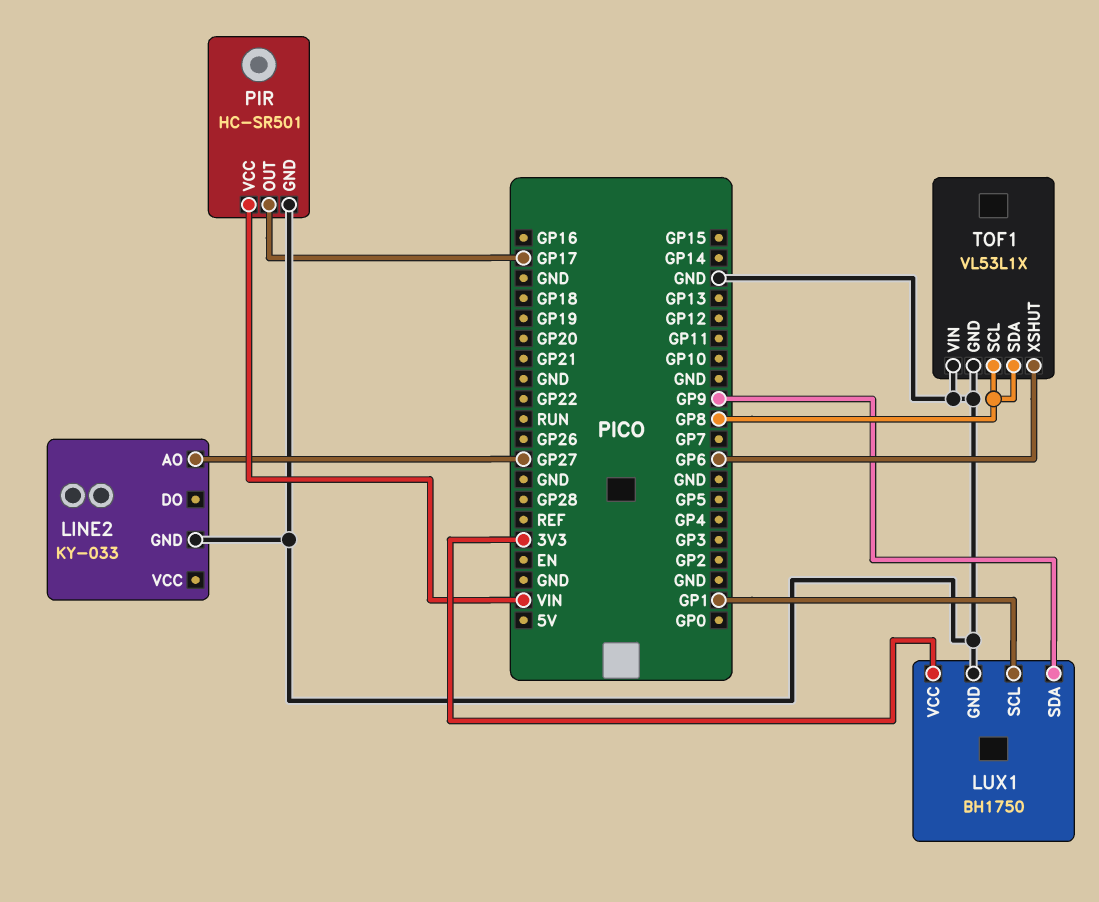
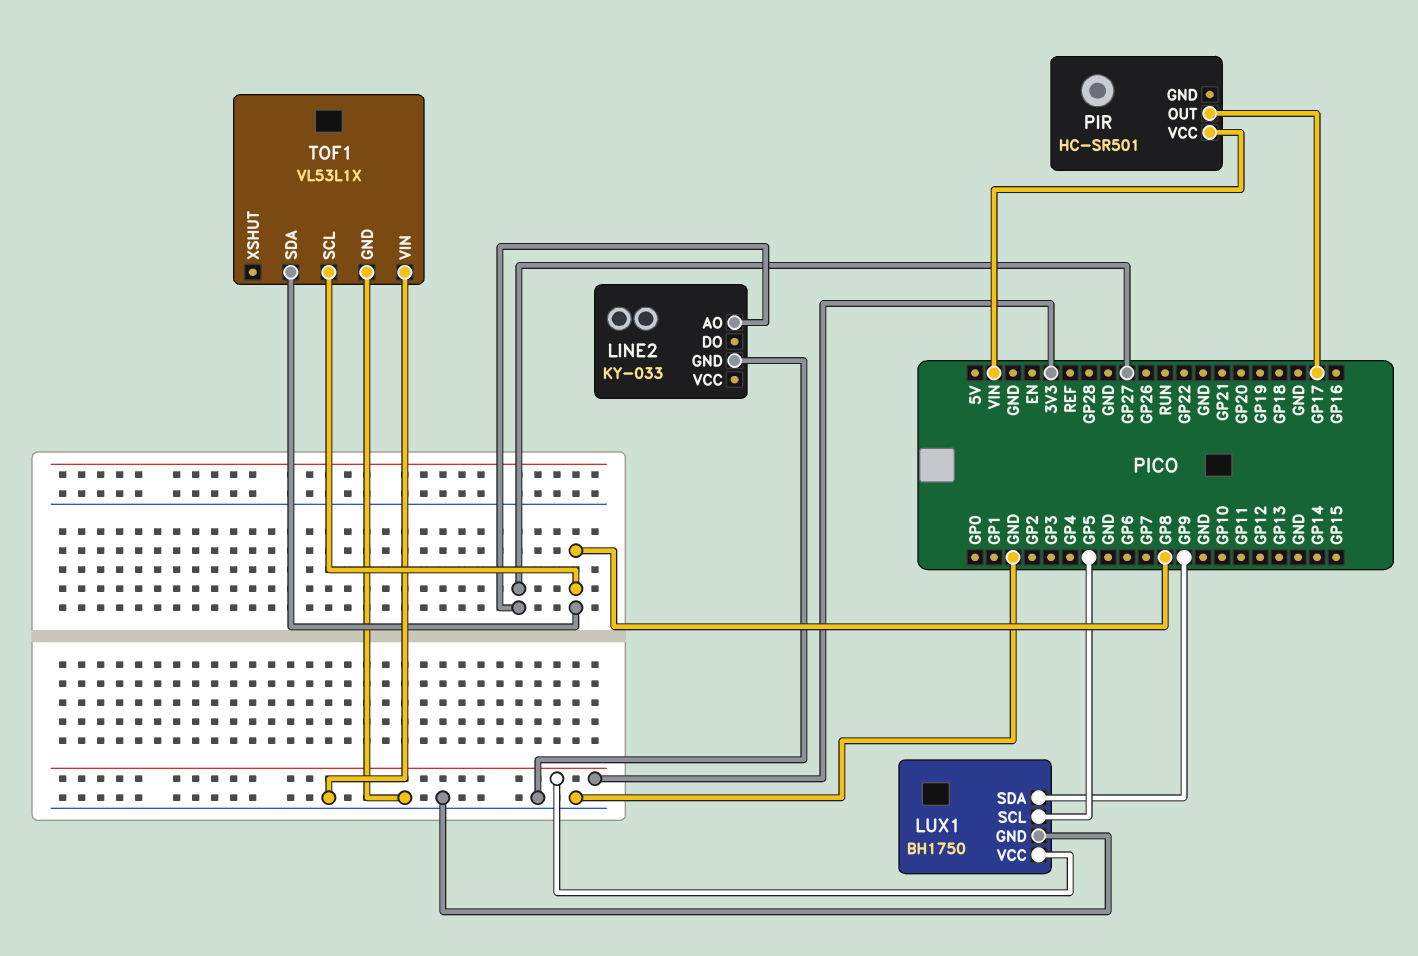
LUX1 pin SCL: GP1 -> GP5
PIR pin GND: GND -> none
TOF1 pin XSHUT: GP6 -> none

